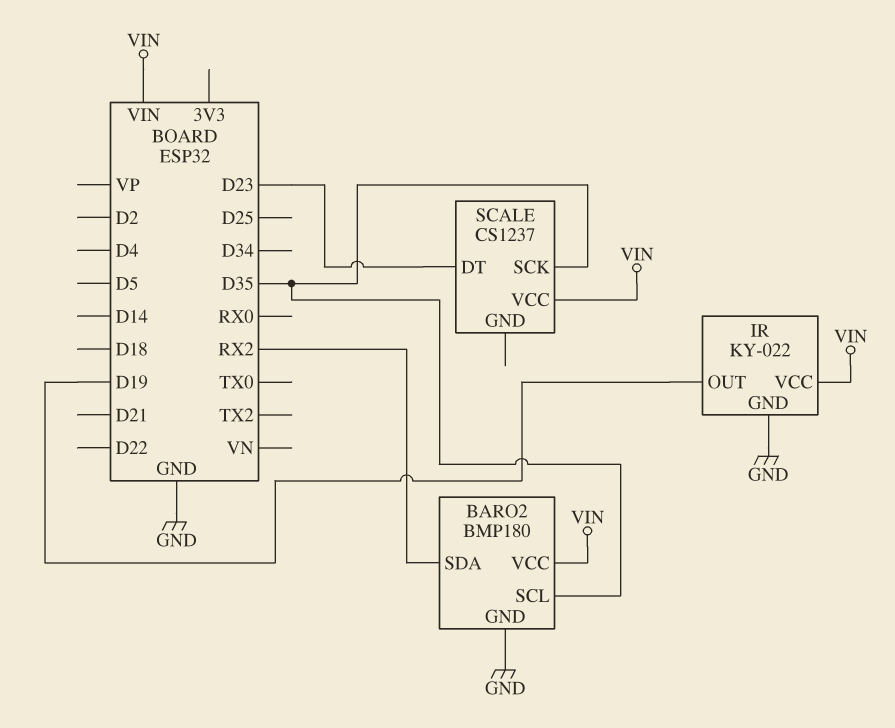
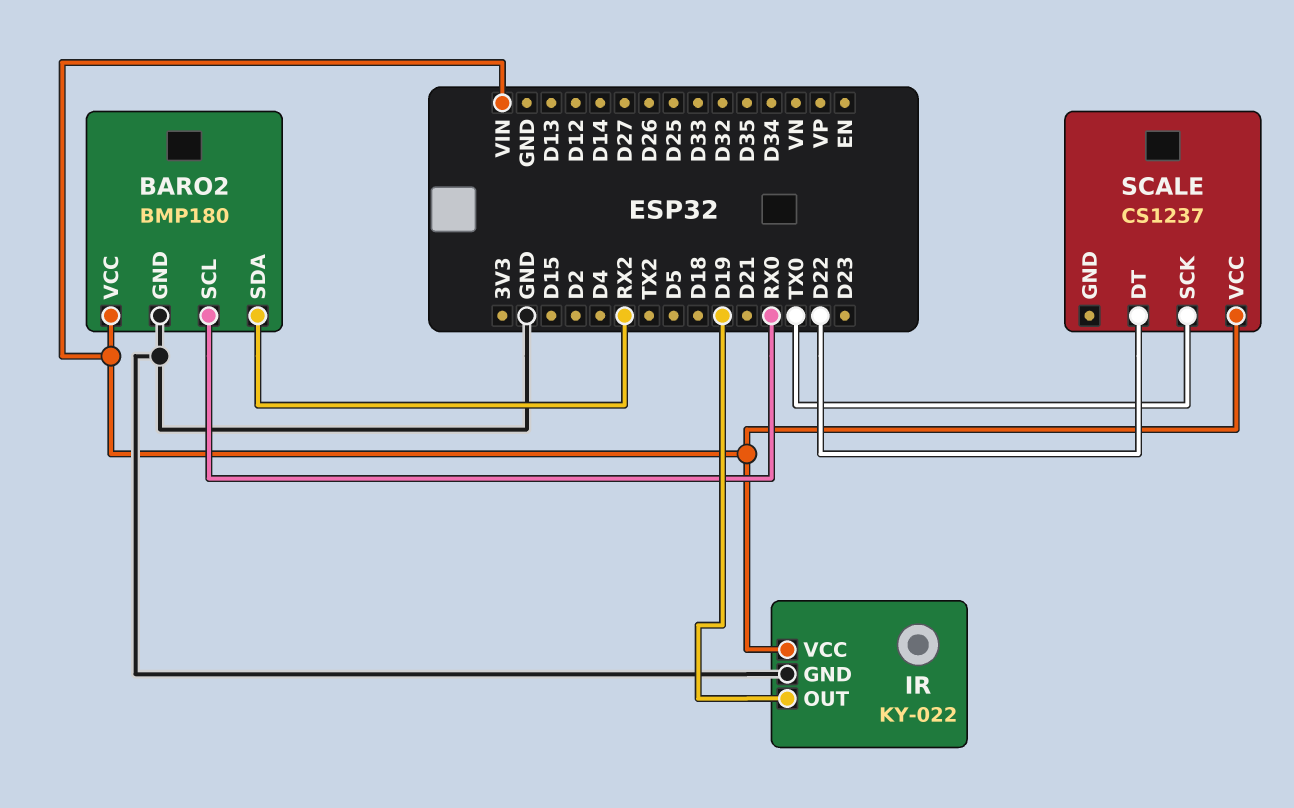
BARO2 pin SCL: D35 -> RX0
SCALE pin DT: D23 -> D22
SCALE pin SCK: D35 -> TX0

